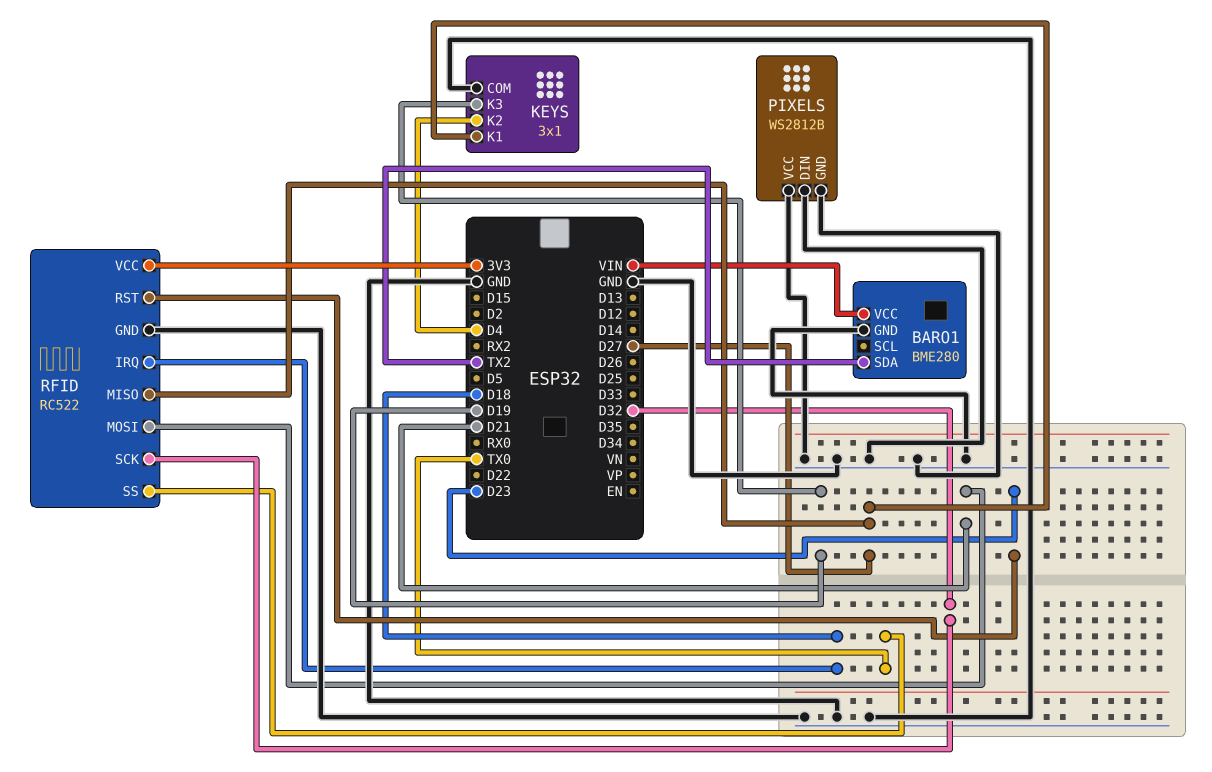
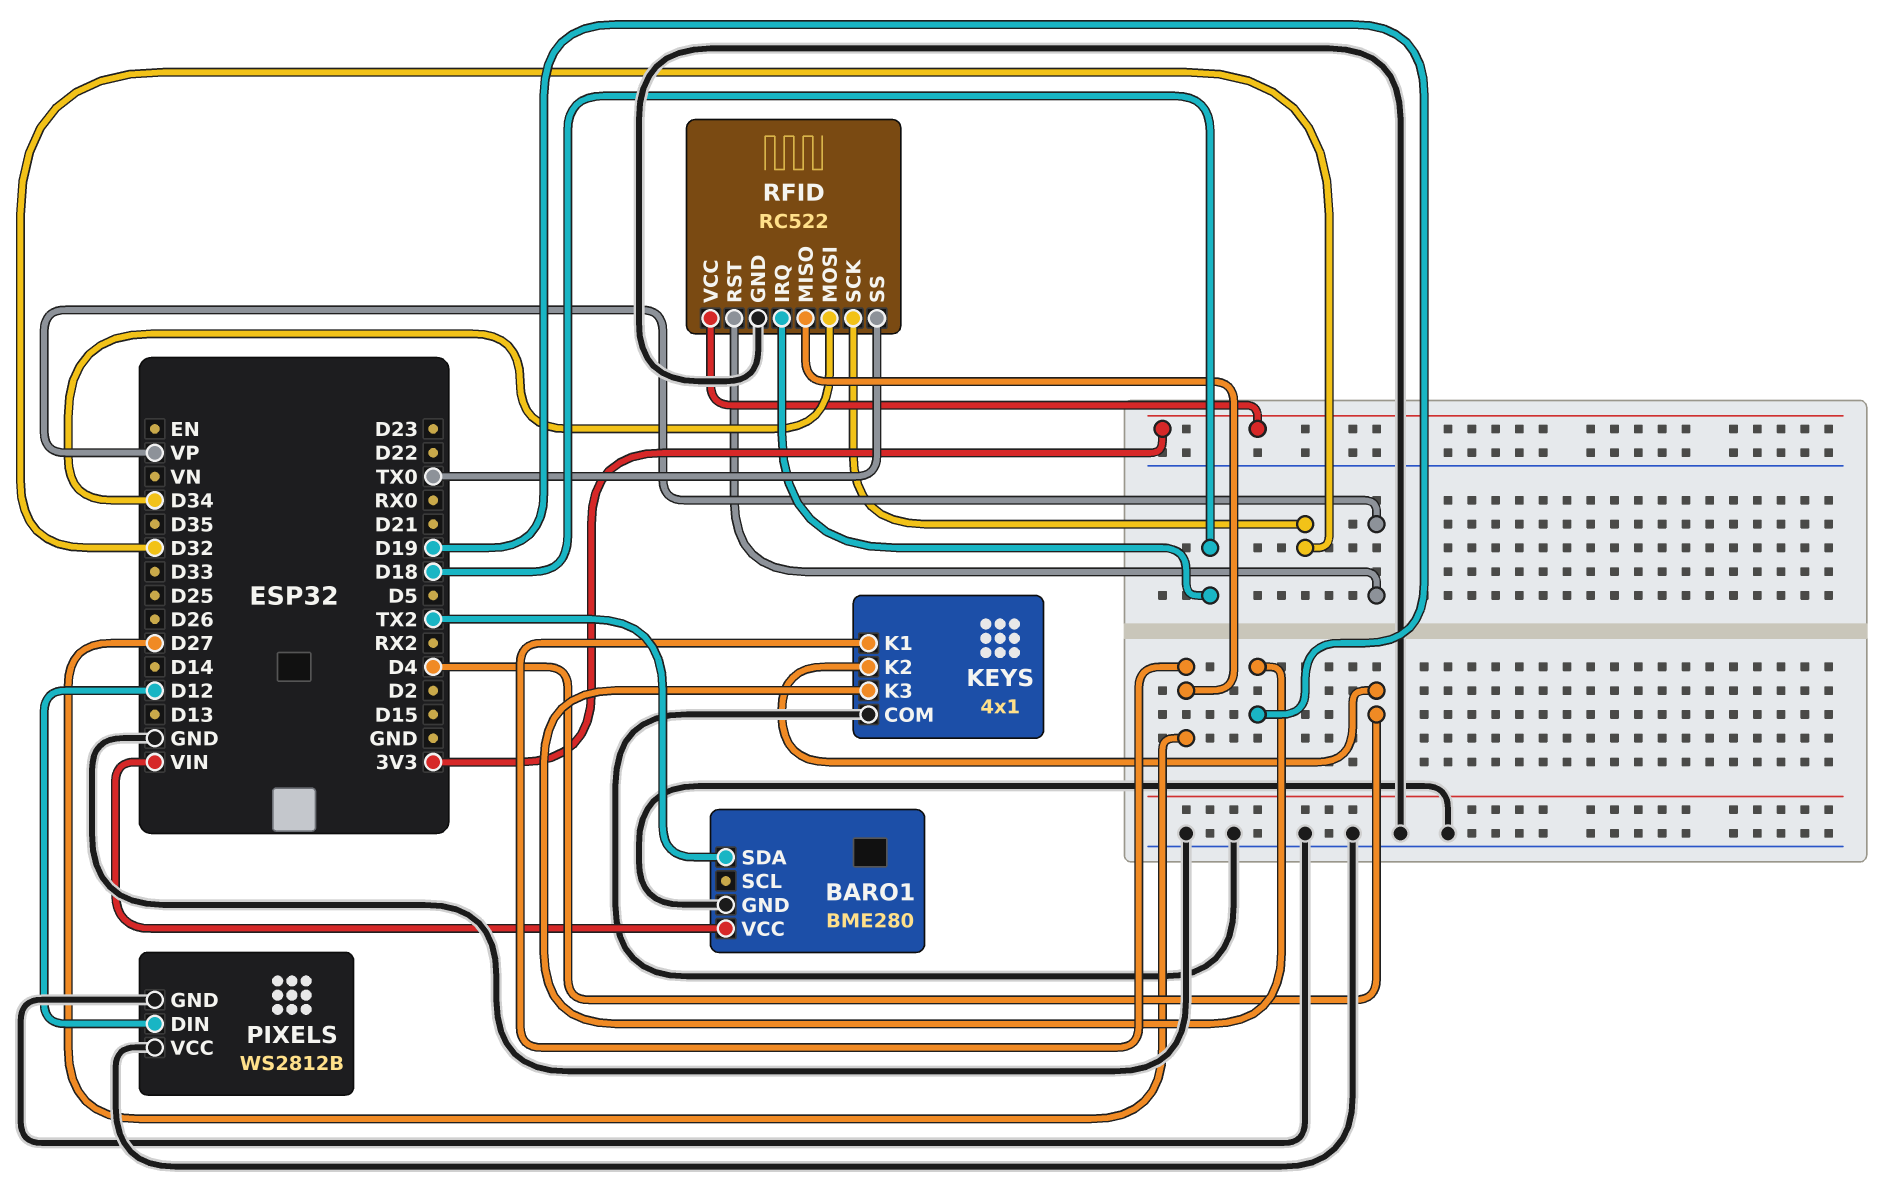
KEYS: 3x1 -> 4x1
PIXELS pin DIN: GND -> D12
RFID pin MOSI: D21 -> D34
RFID pin RST: D23 -> VP

